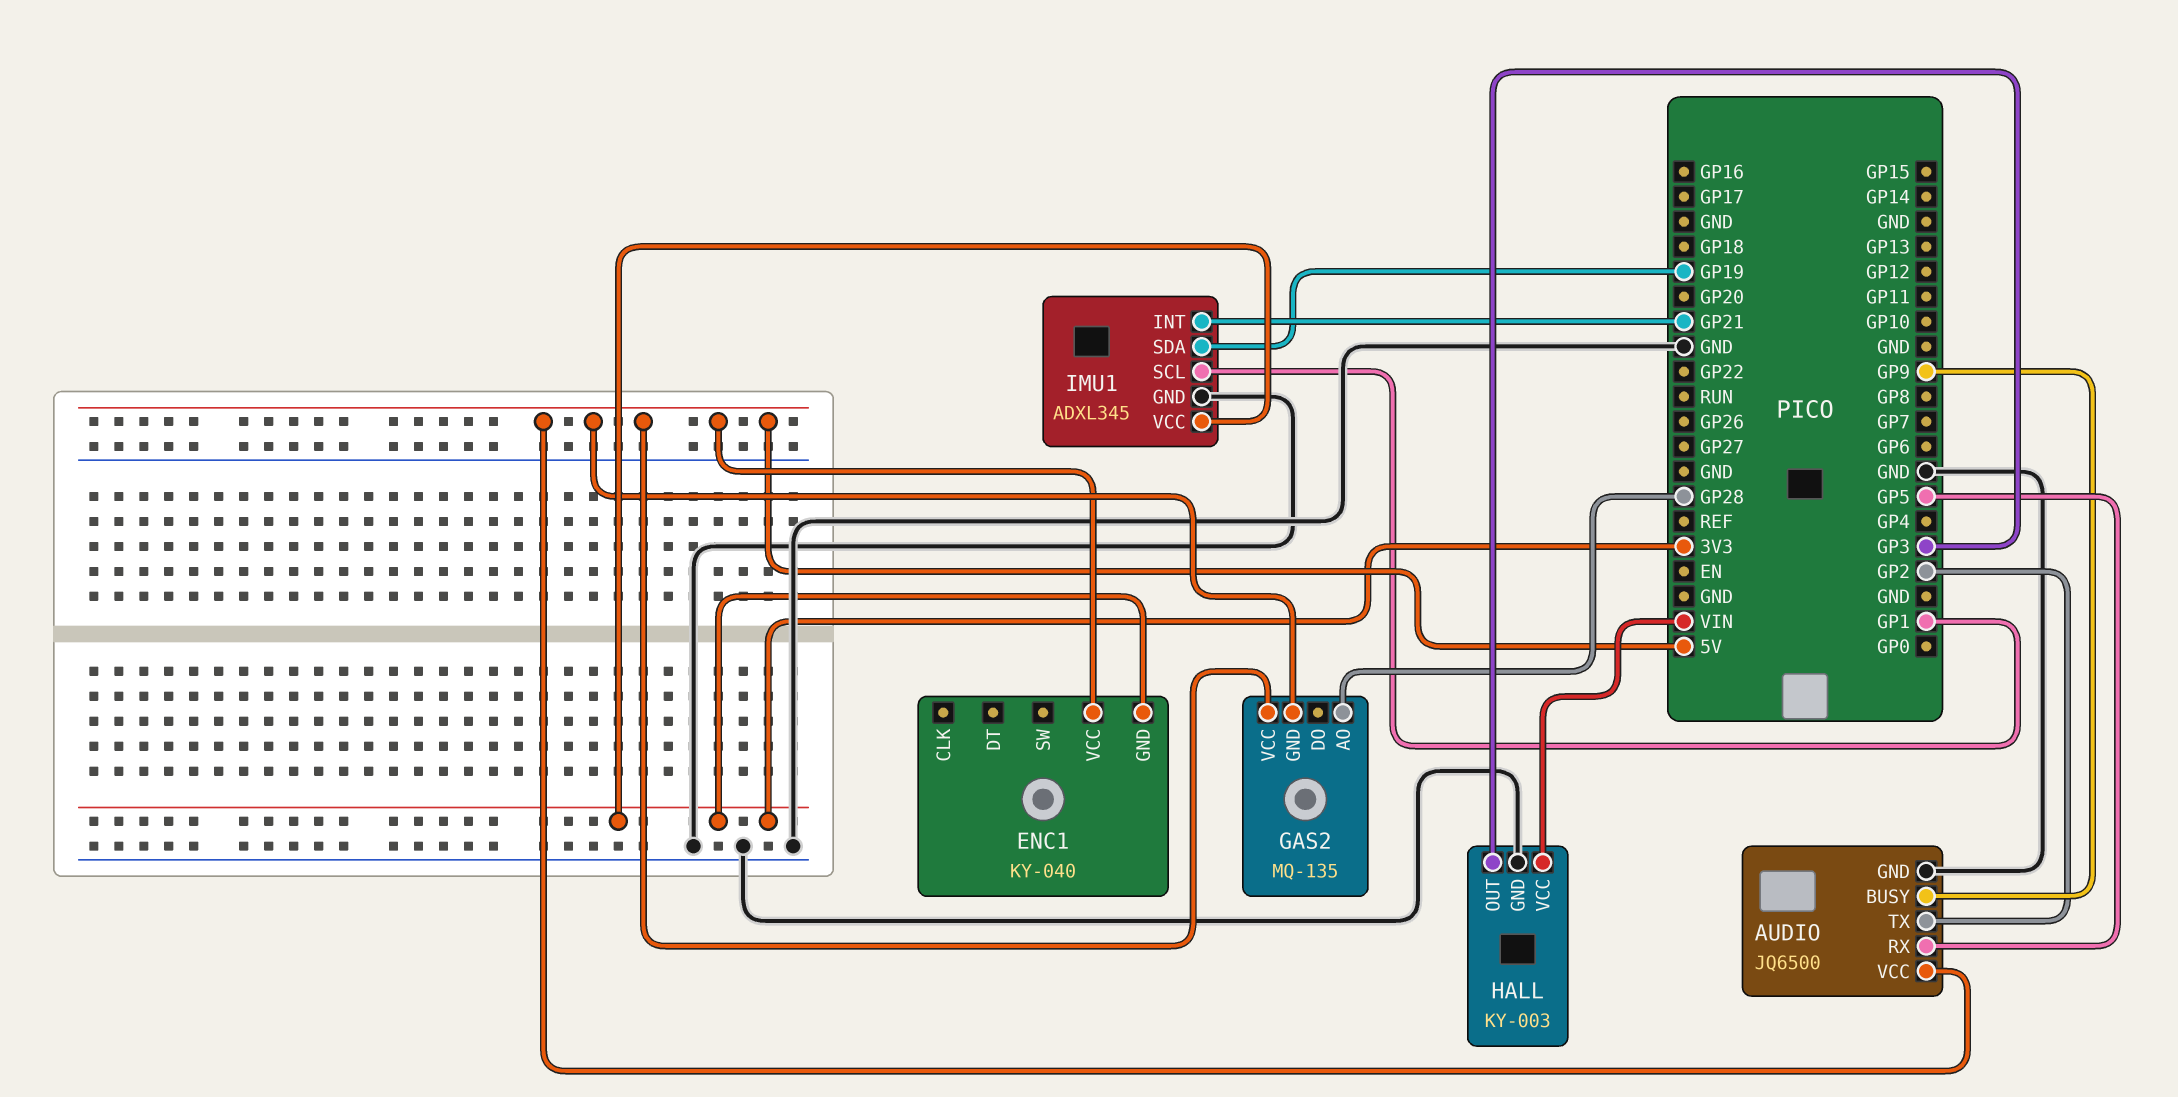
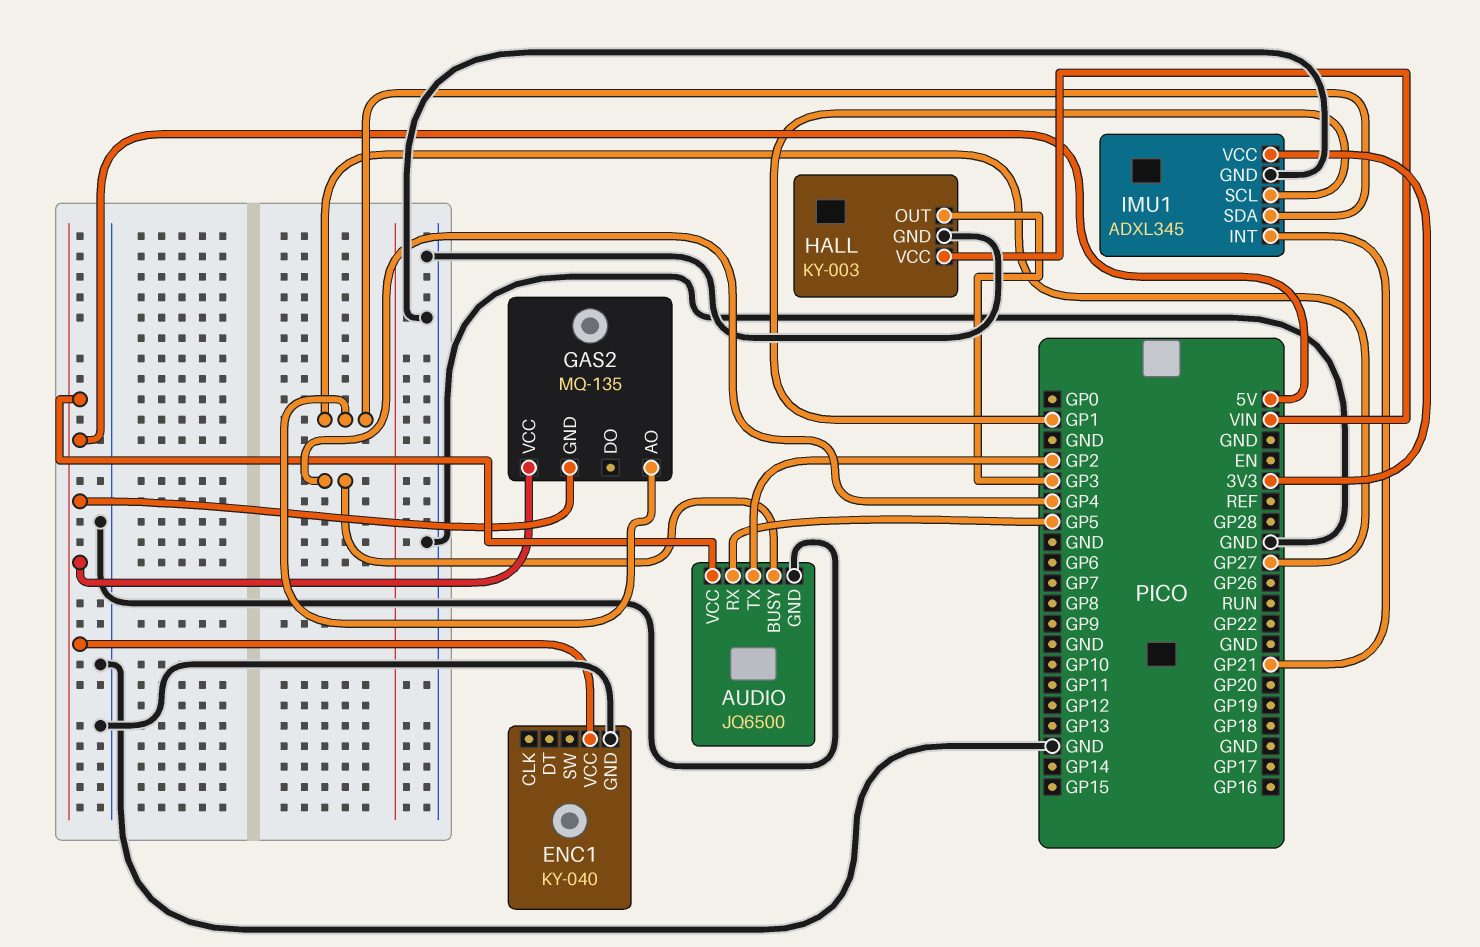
AUDIO pin BUSY: GP9 -> GP4
ENC1 pin GND: 3V3 -> GND
GAS2 pin AO: GP28 -> GP27
IMU1 pin SDA: GP19 -> GP27

